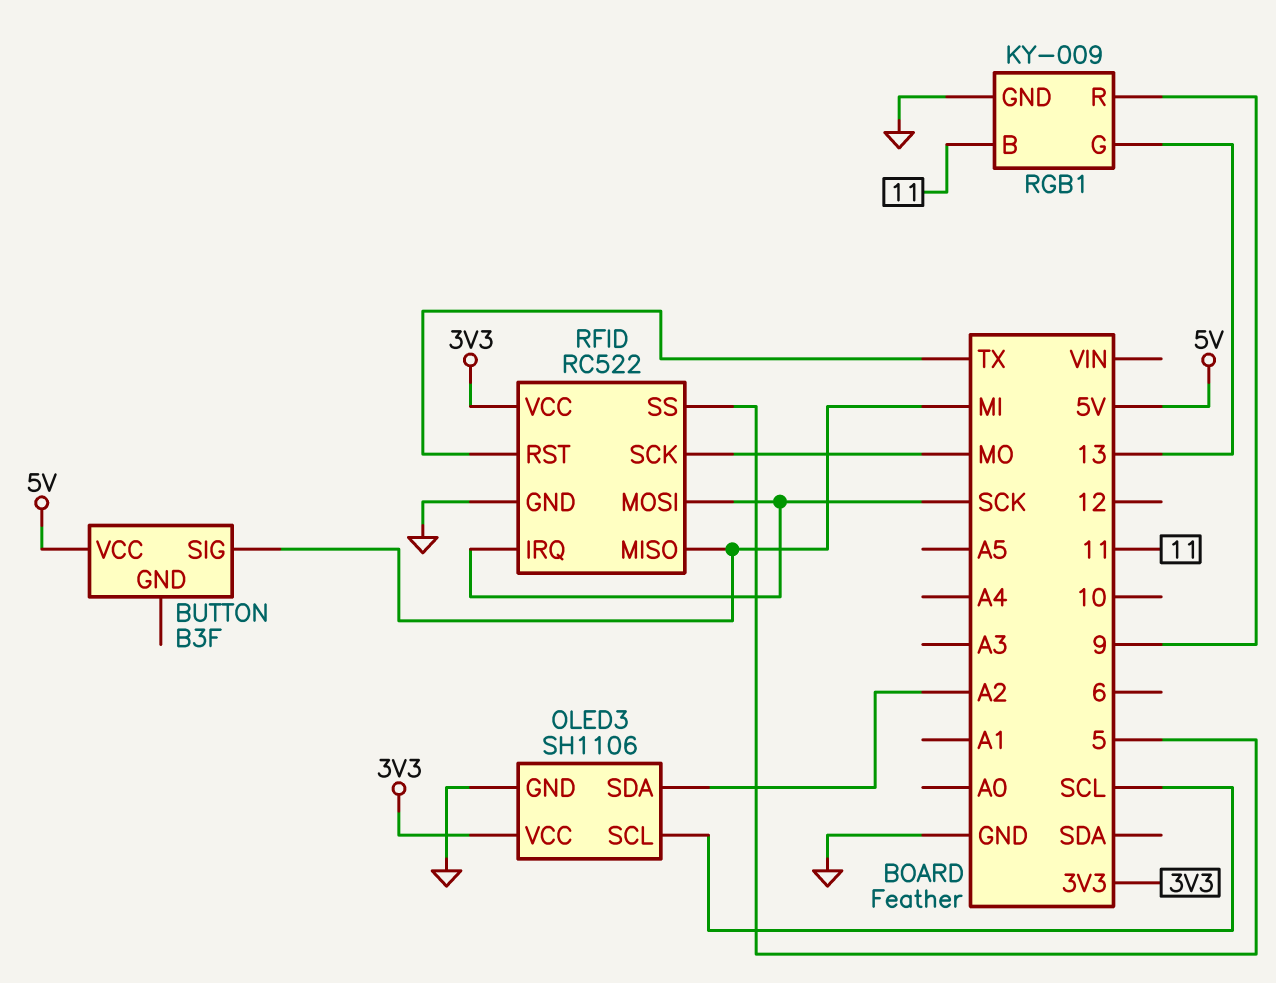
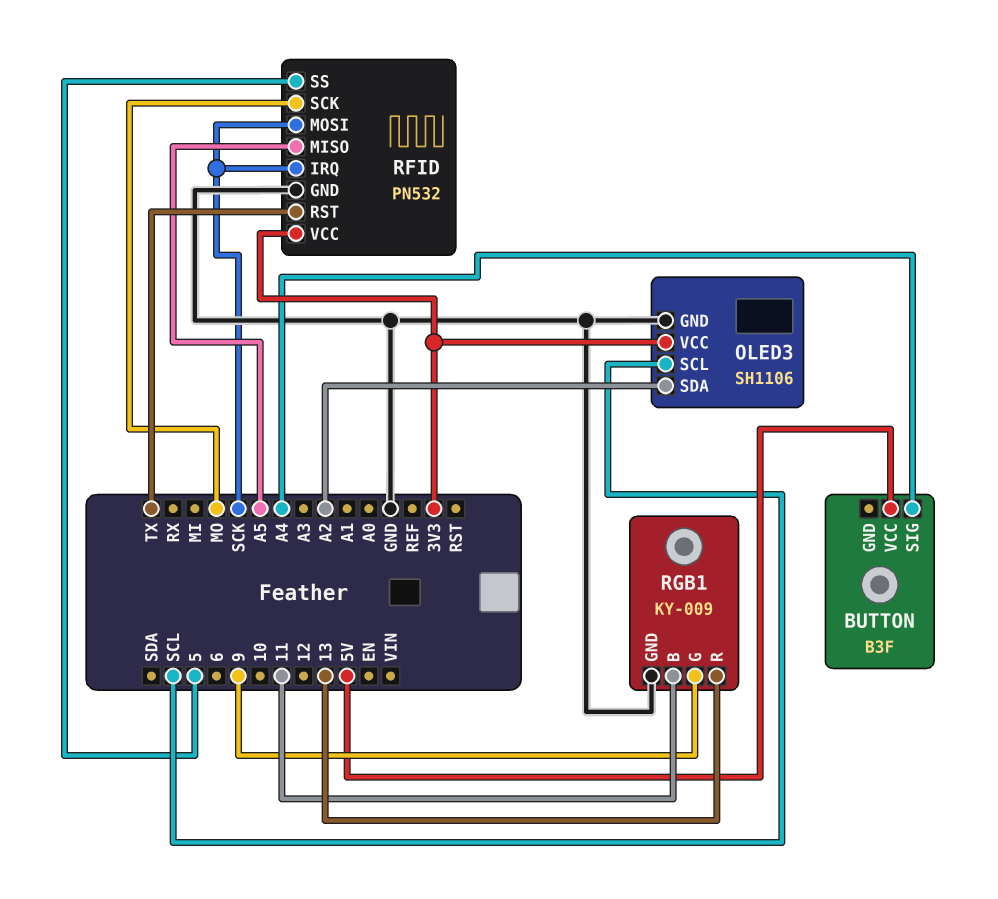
BUTTON pin SIG: MI -> A4
RFID: RC522 -> PN532
RFID pin MISO: MI -> A5
RGB1 pin G: 13 -> 9
RGB1 pin R: 9 -> 13

